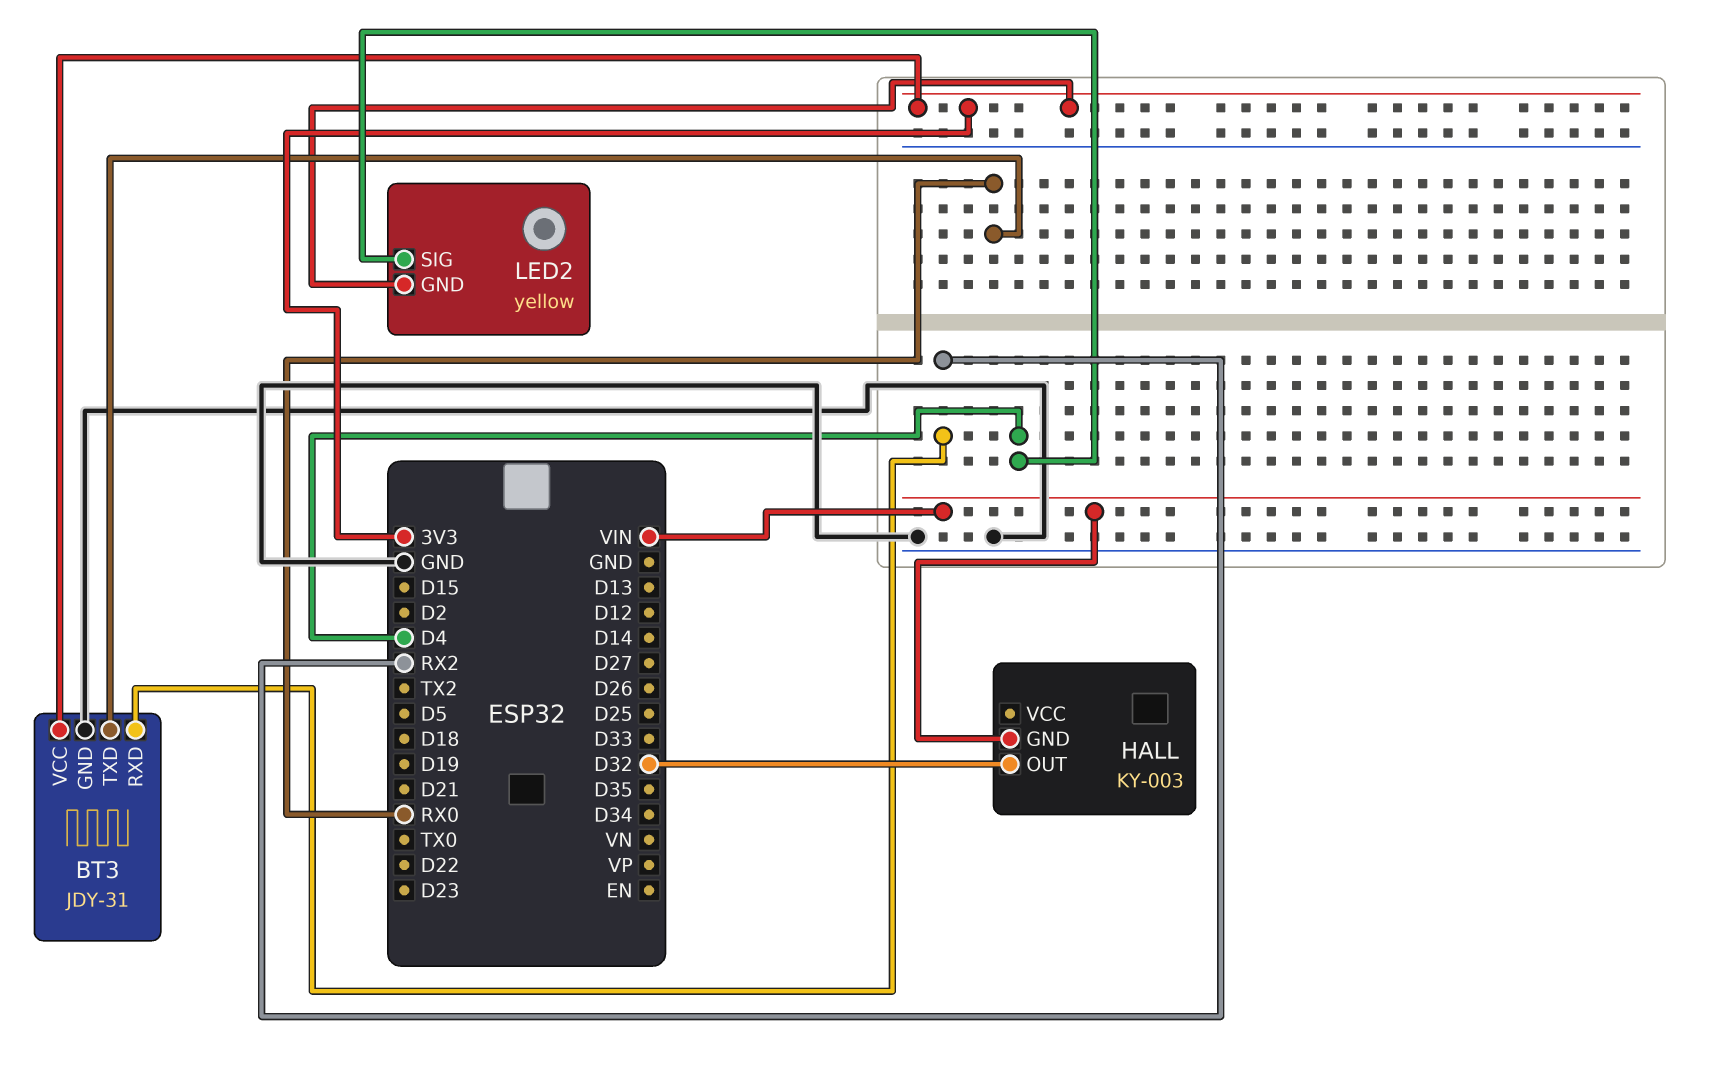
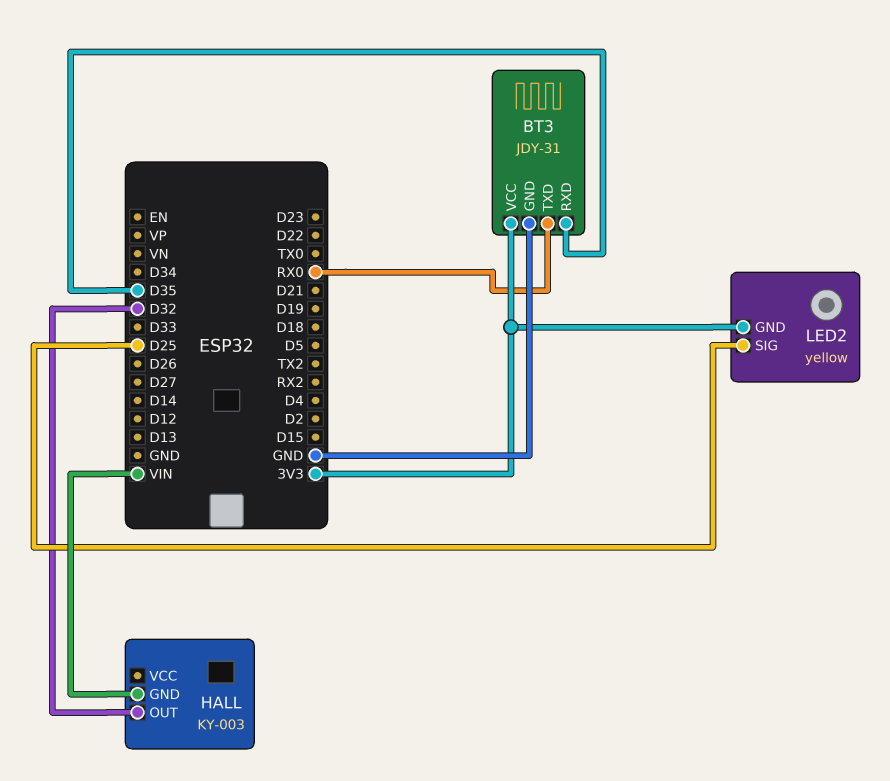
BT3 pin RXD: RX2 -> D35
LED2 pin SIG: D4 -> D25

